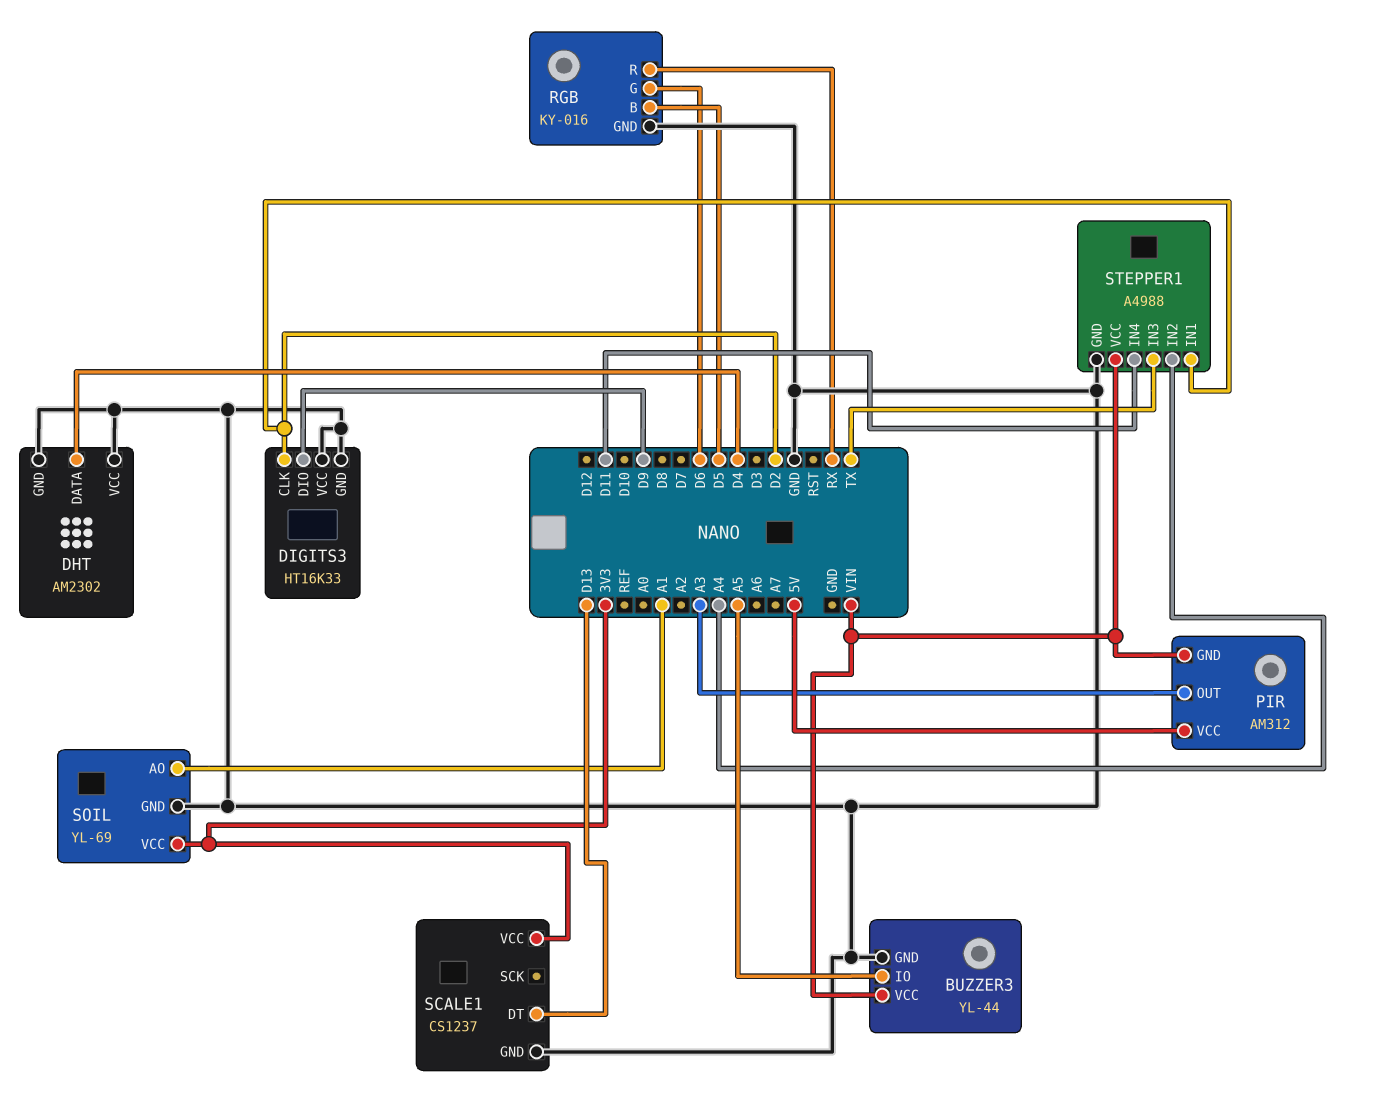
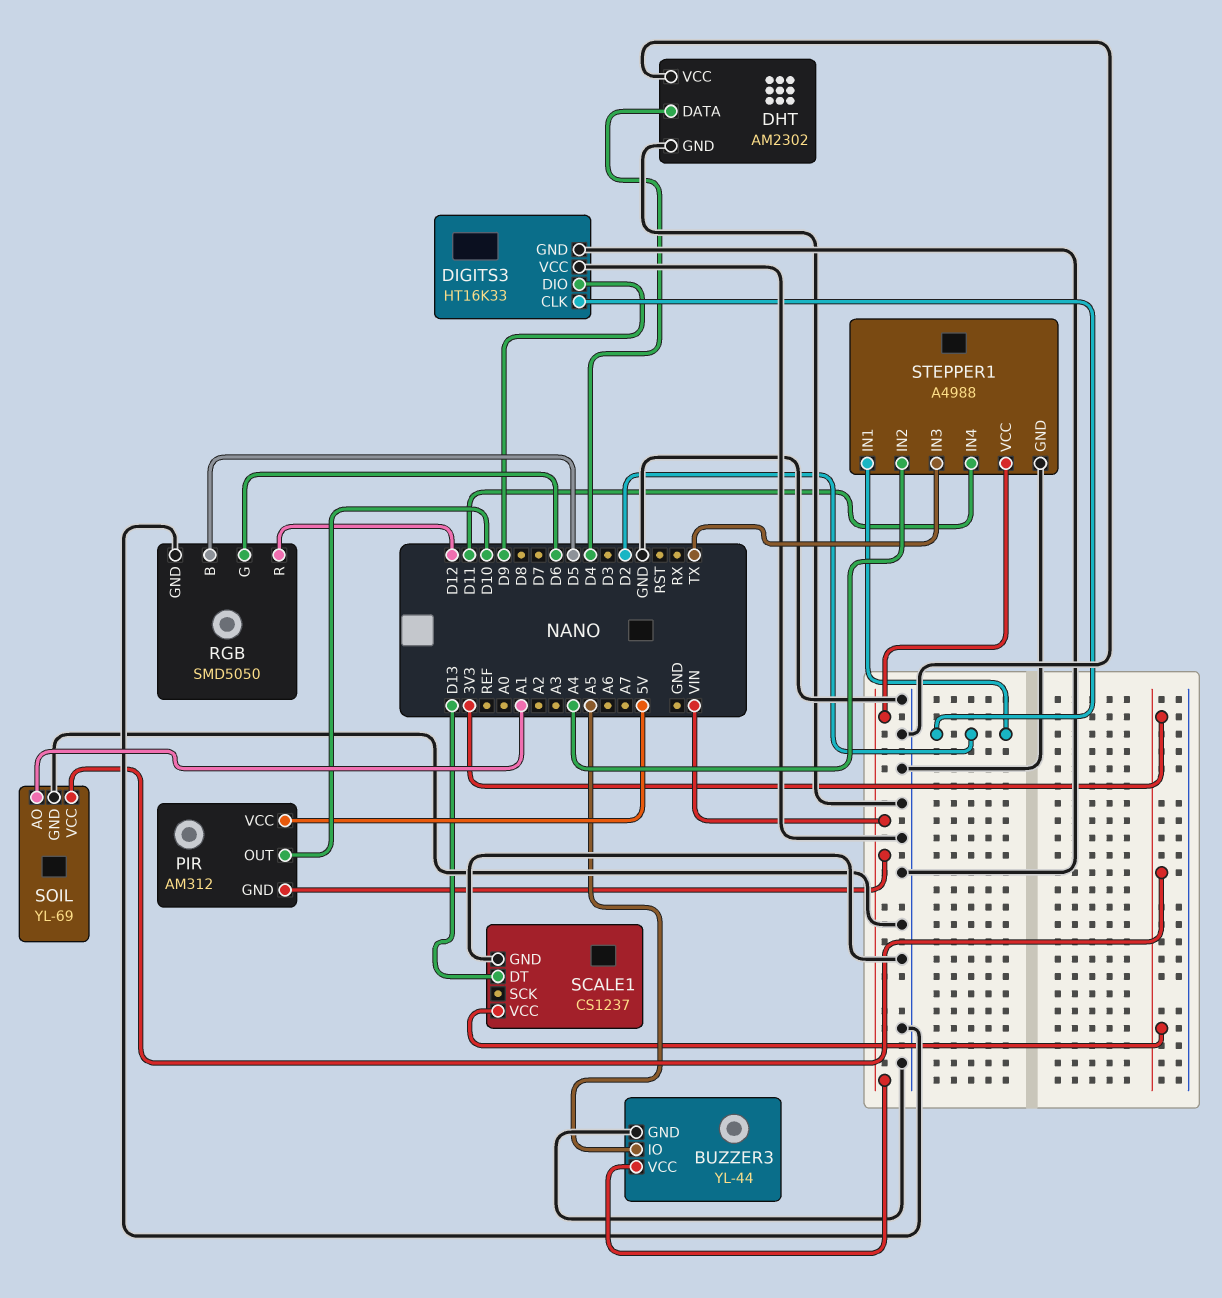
PIR pin OUT: A3 -> D10
RGB: KY-016 -> SMD5050
RGB pin R: RX -> D12

